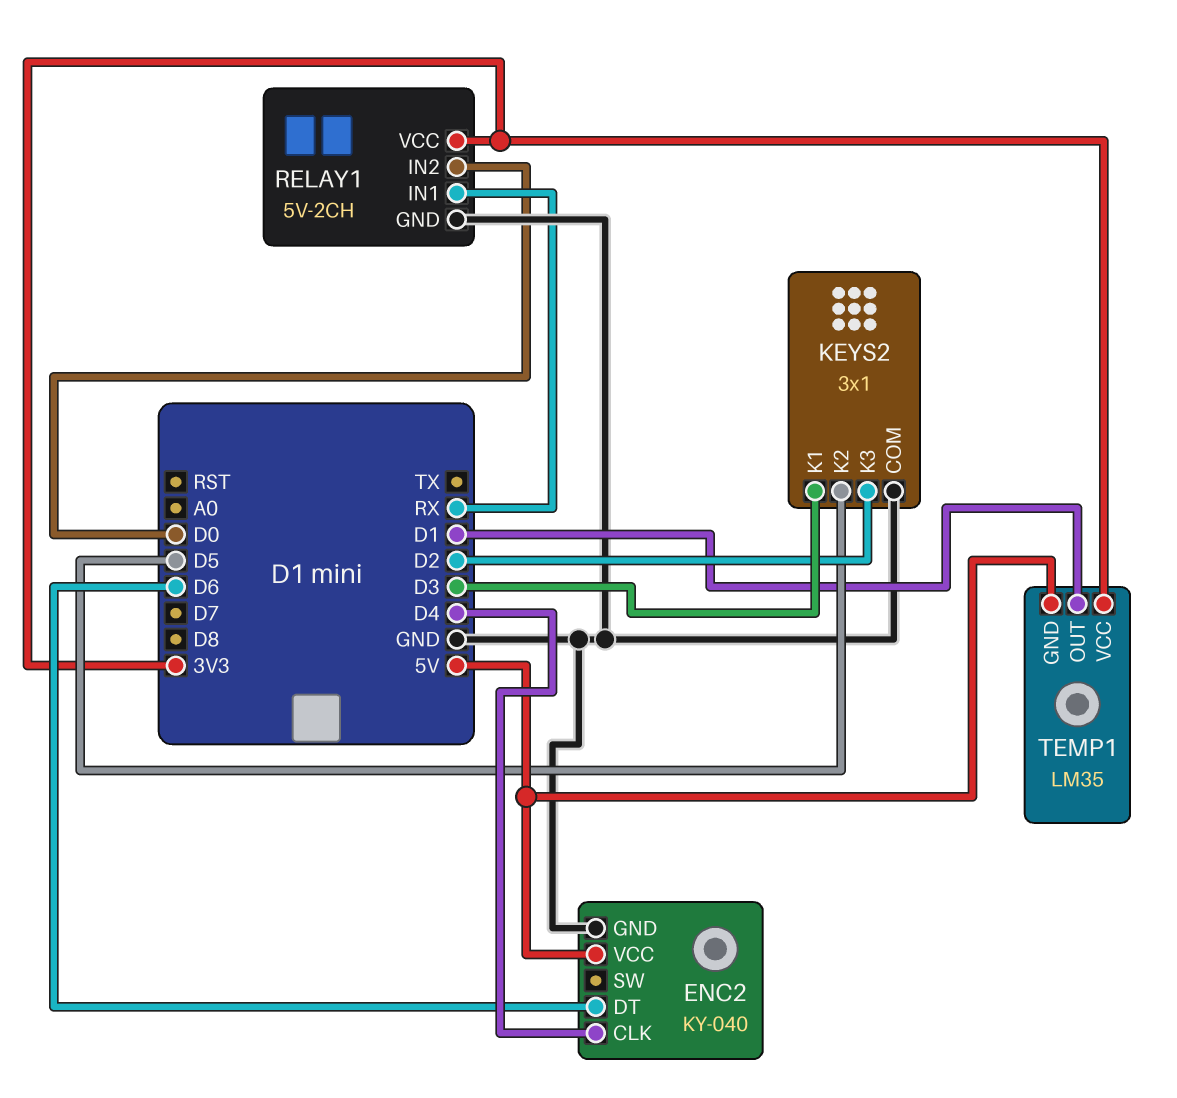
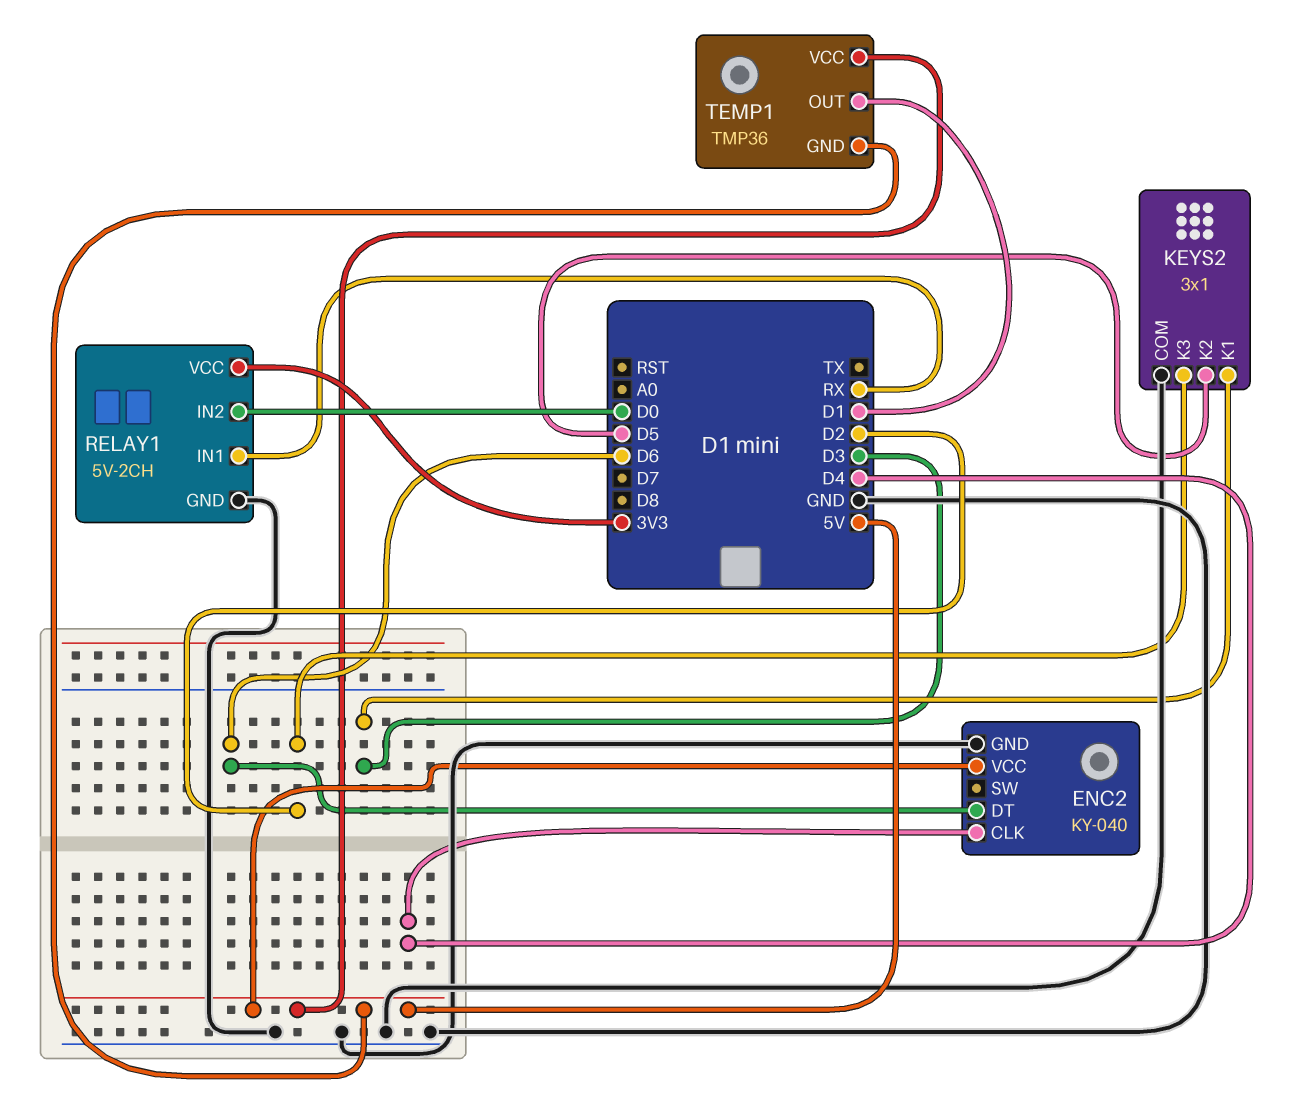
TEMP1: LM35 -> TMP36
TEMP1 pin VCC: 3V3 -> 5V

